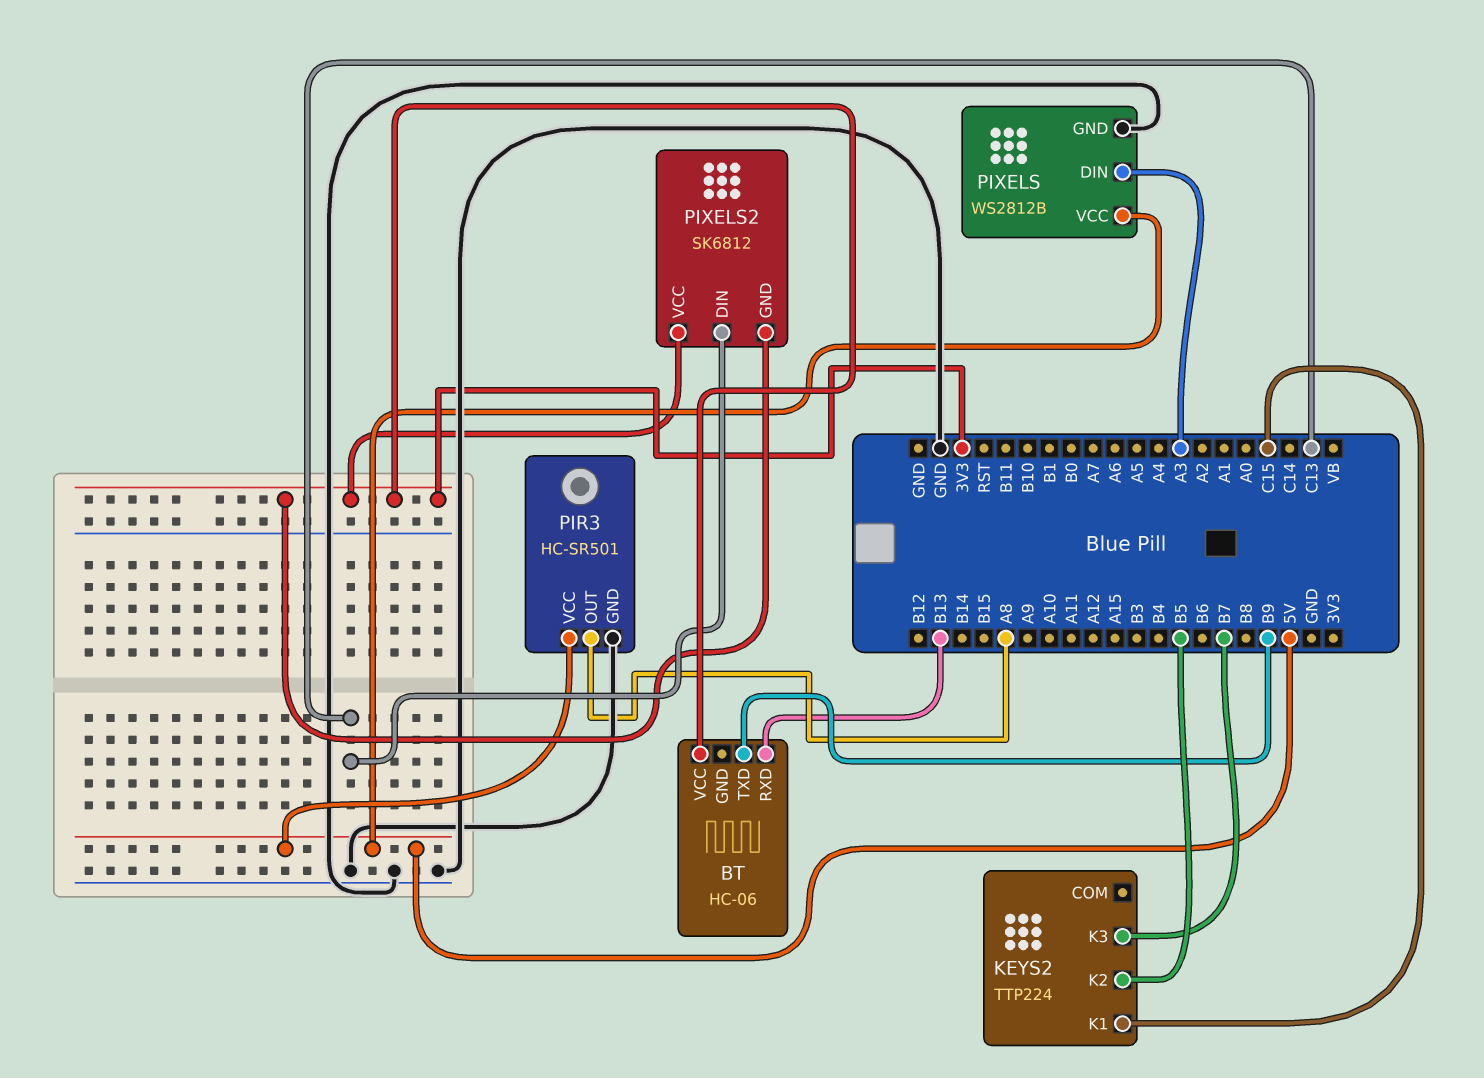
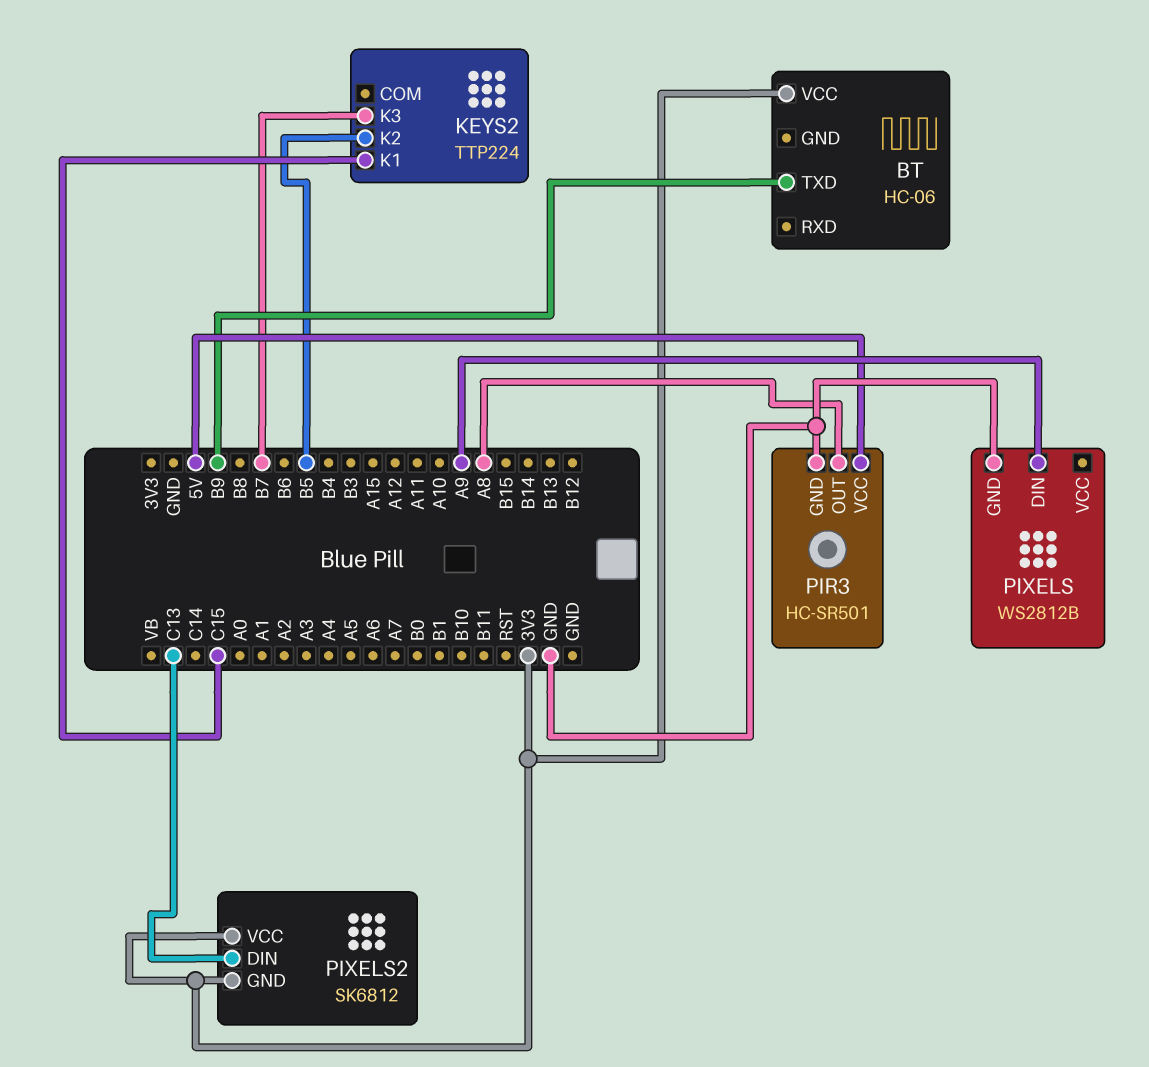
BT pin RXD: B13 -> none
PIXELS pin DIN: A3 -> A9
PIXELS pin VCC: 5V -> none

